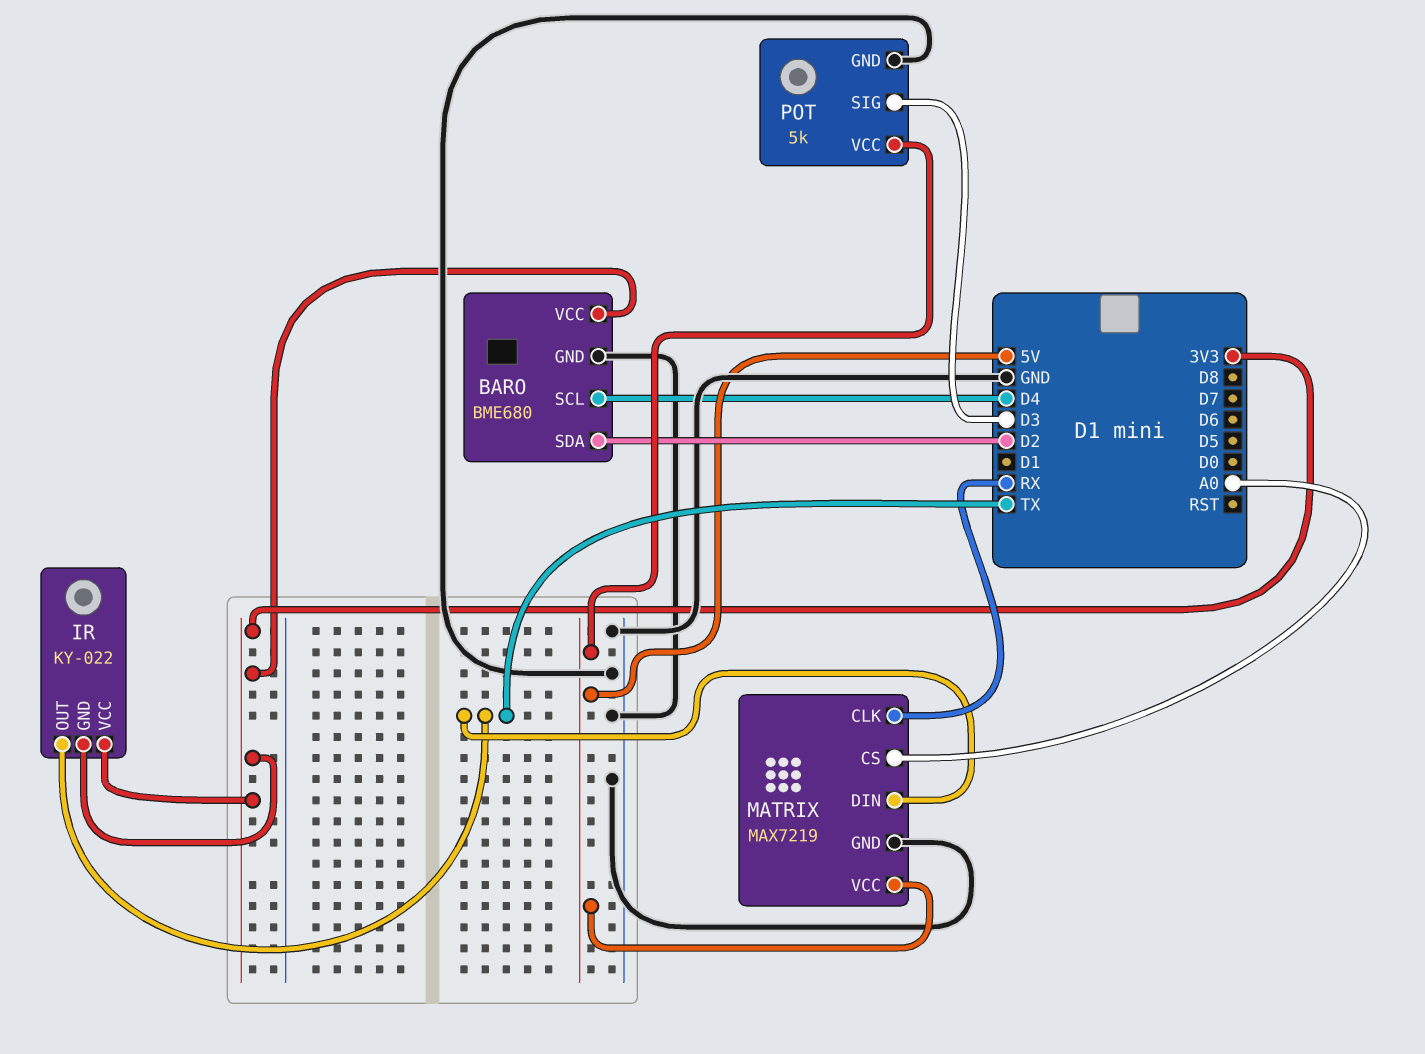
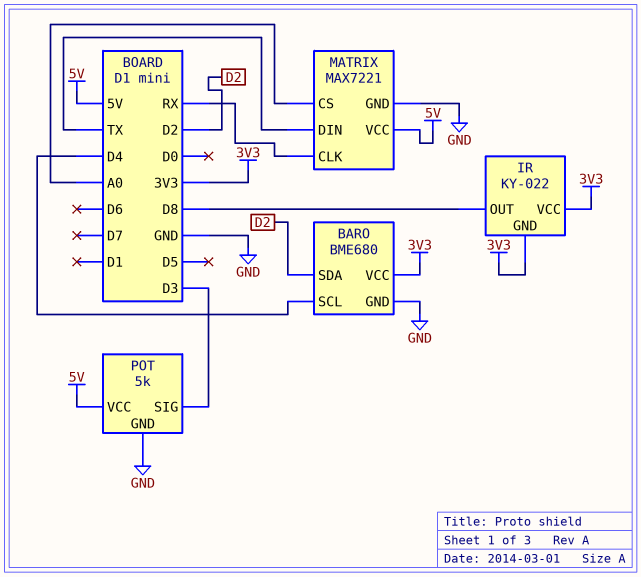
IR pin OUT: TX -> D8
MATRIX: MAX7219 -> MAX7221

